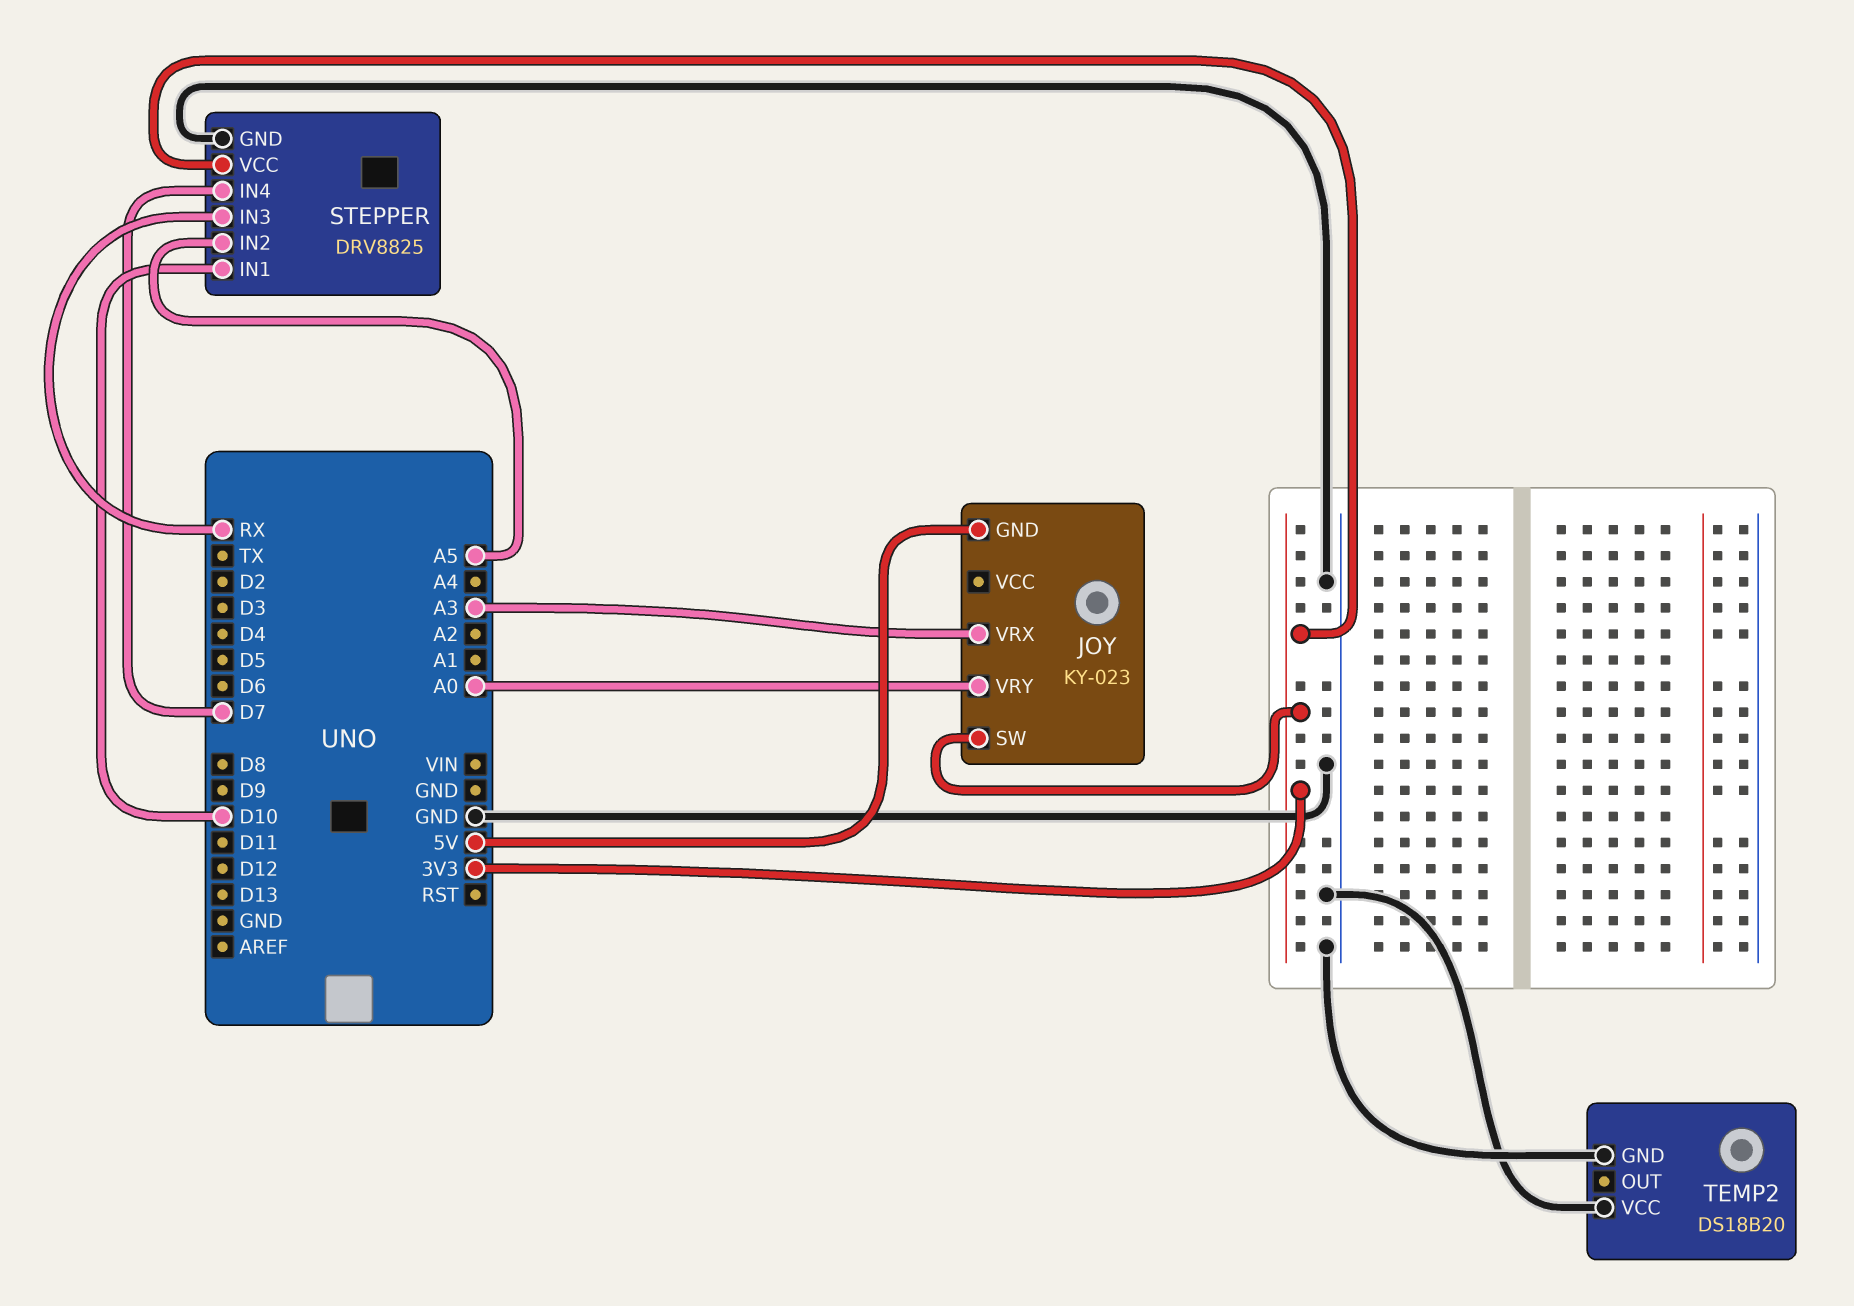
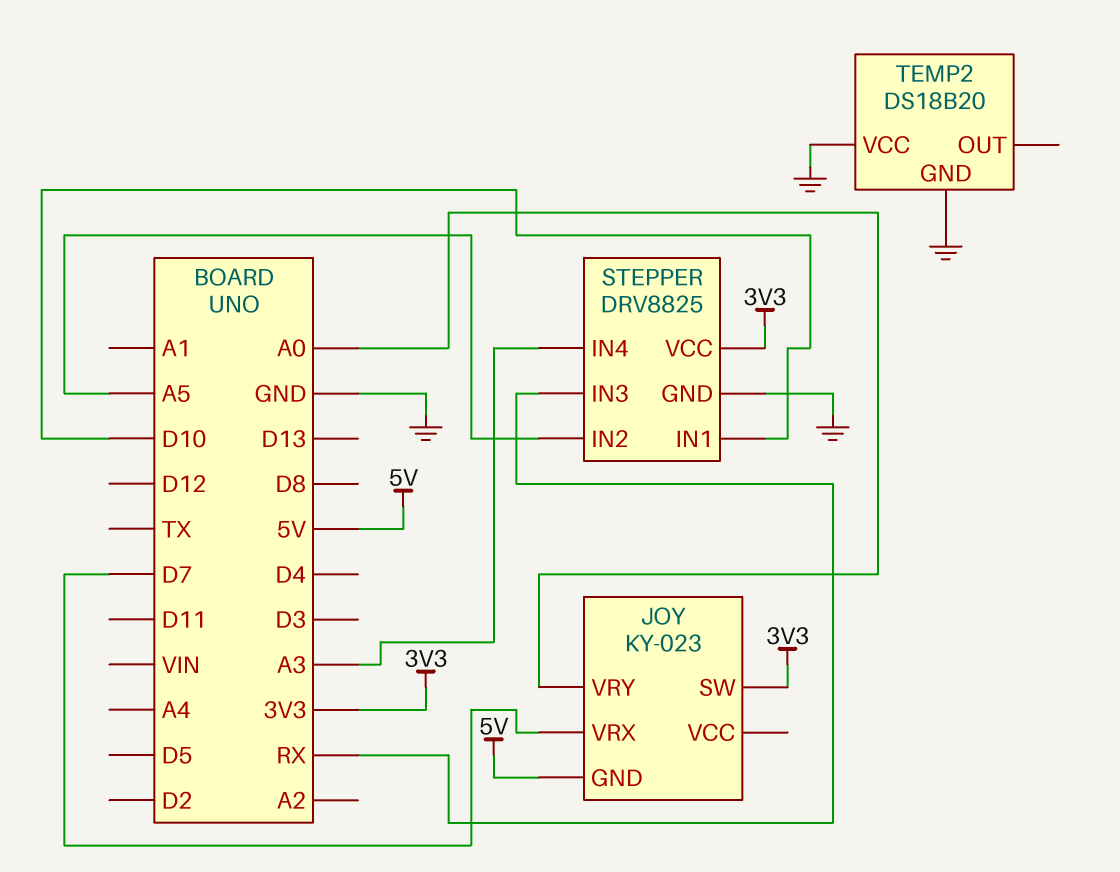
JOY pin VRX: A3 -> D7
STEPPER pin IN4: D7 -> A3

